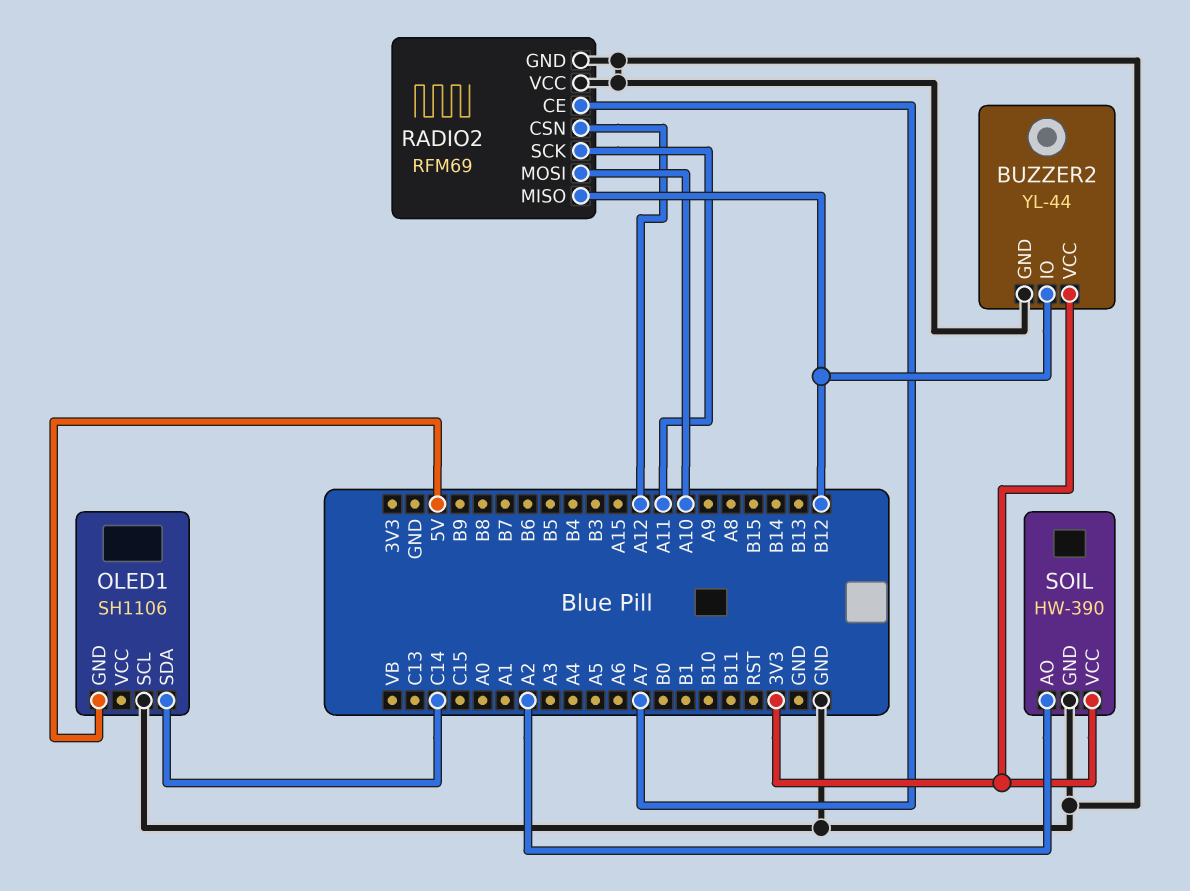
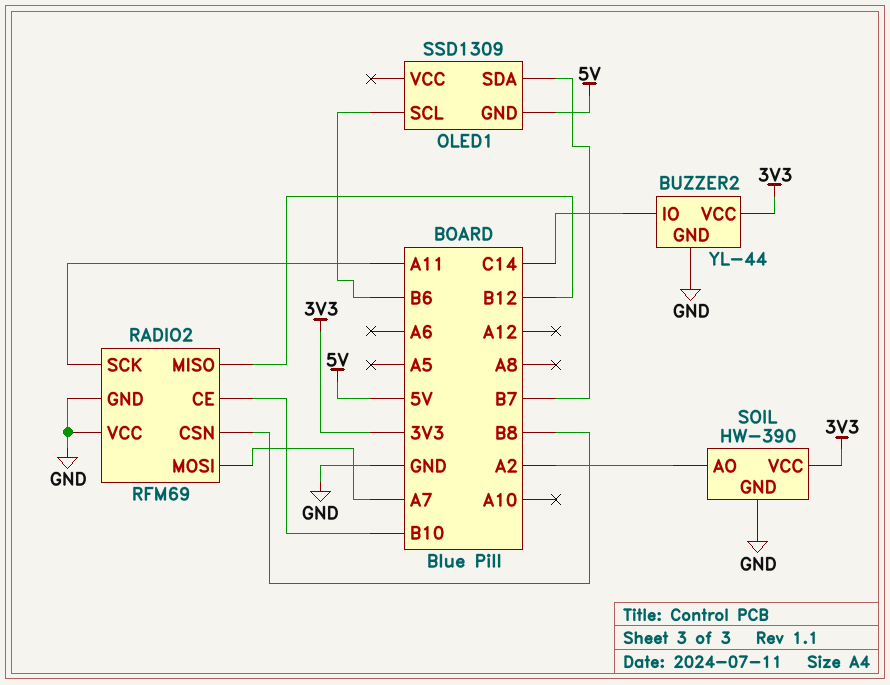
BUZZER2 pin IO: B12 -> C14
OLED1: SH1106 -> SSD1309
OLED1 pin SCL: GND -> B6
OLED1 pin SDA: C14 -> B7
RADIO2 pin CE: A7 -> B10
RADIO2 pin CSN: A12 -> B8
RADIO2 pin MOSI: A10 -> A7

